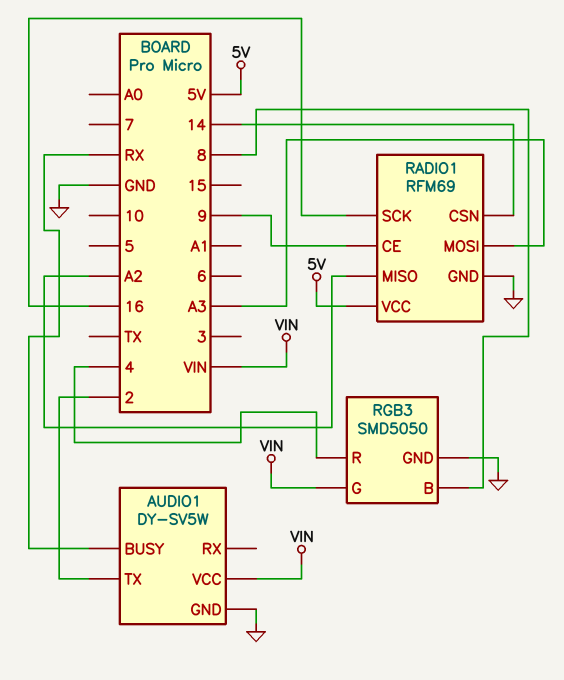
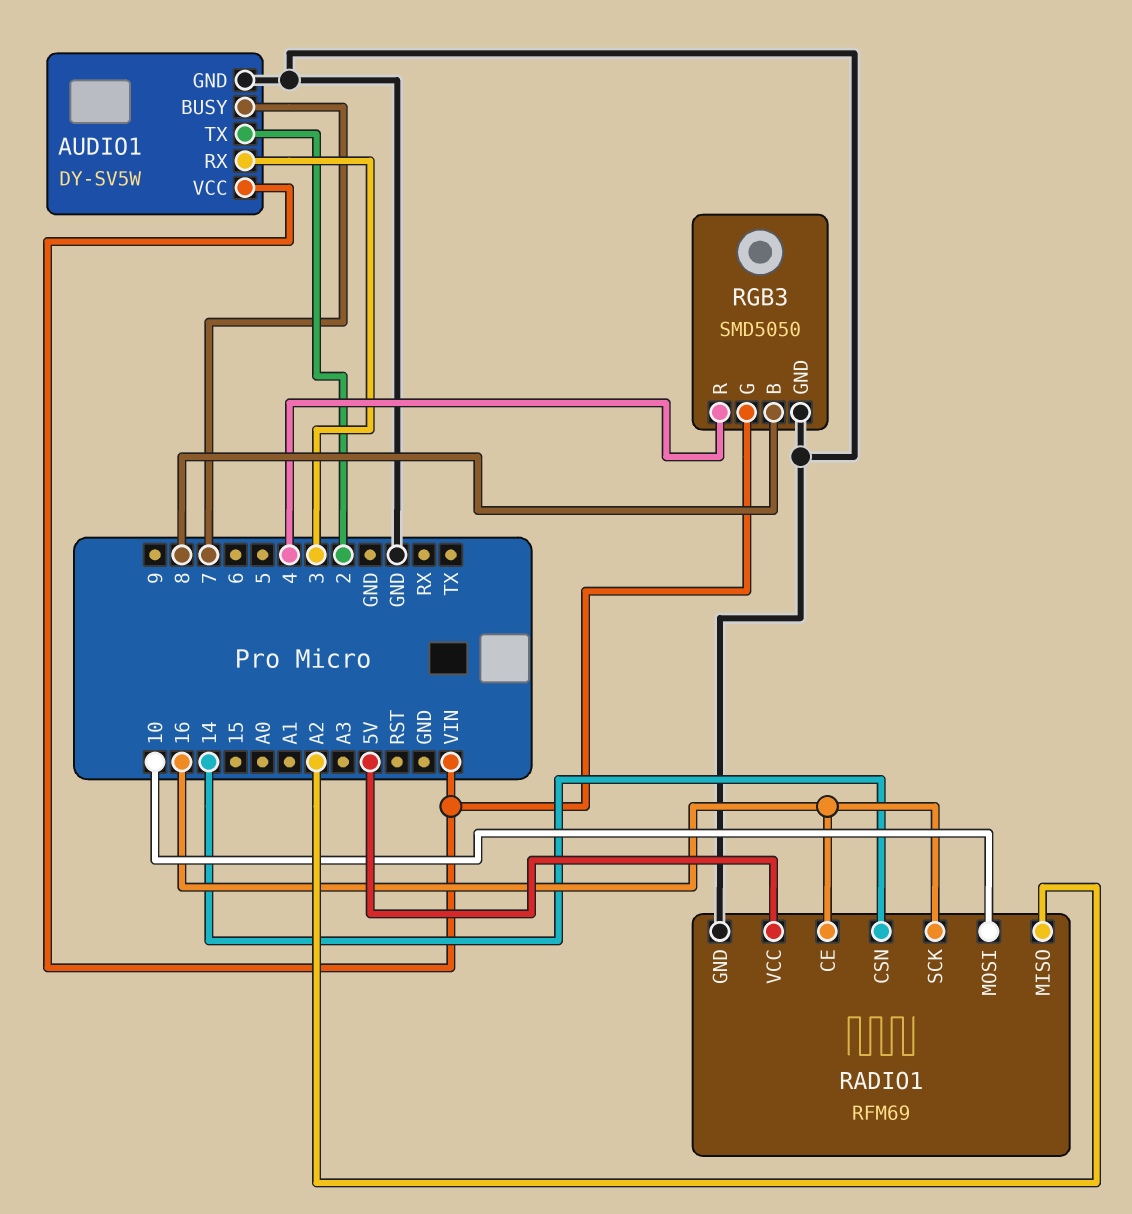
AUDIO1 pin BUSY: RX -> 7
AUDIO1 pin RX: none -> 3
RADIO1 pin CE: 9 -> 16
RADIO1 pin MOSI: A3 -> 10

